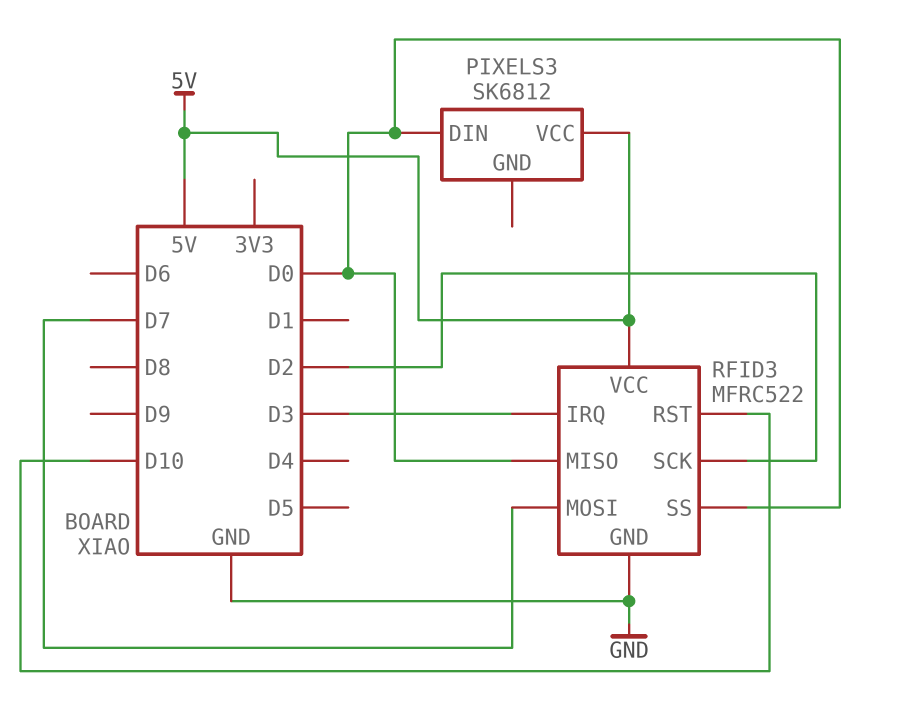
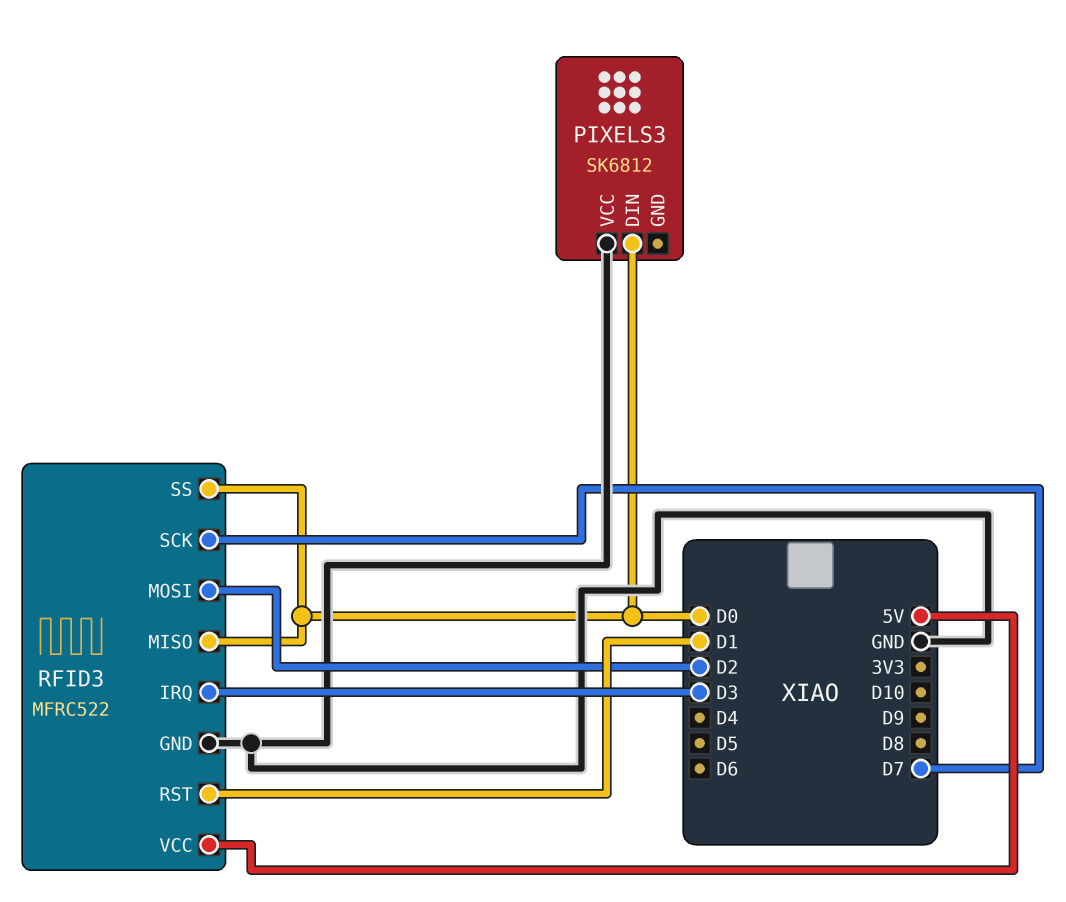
PIXELS3 pin VCC: 5V -> GND
RFID3 pin MOSI: D7 -> D2
RFID3 pin RST: D10 -> D1
RFID3 pin SCK: D2 -> D7

